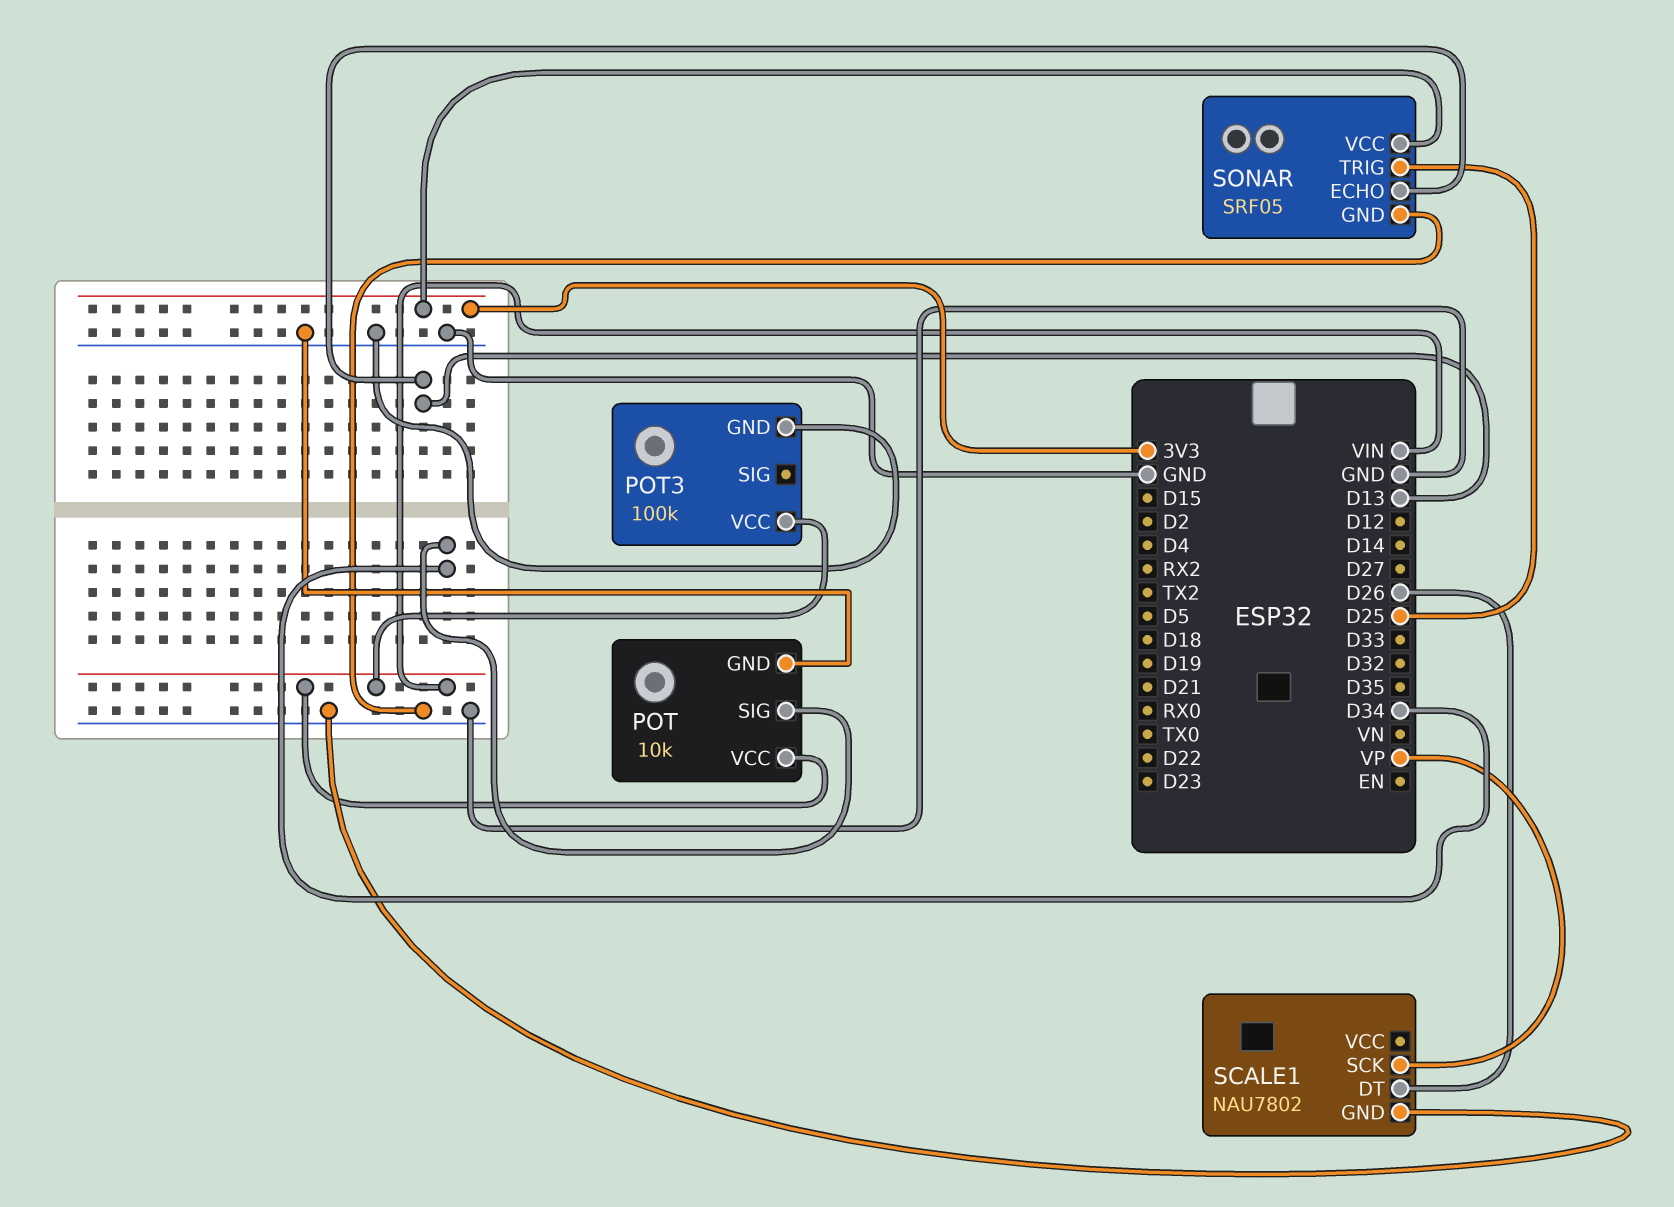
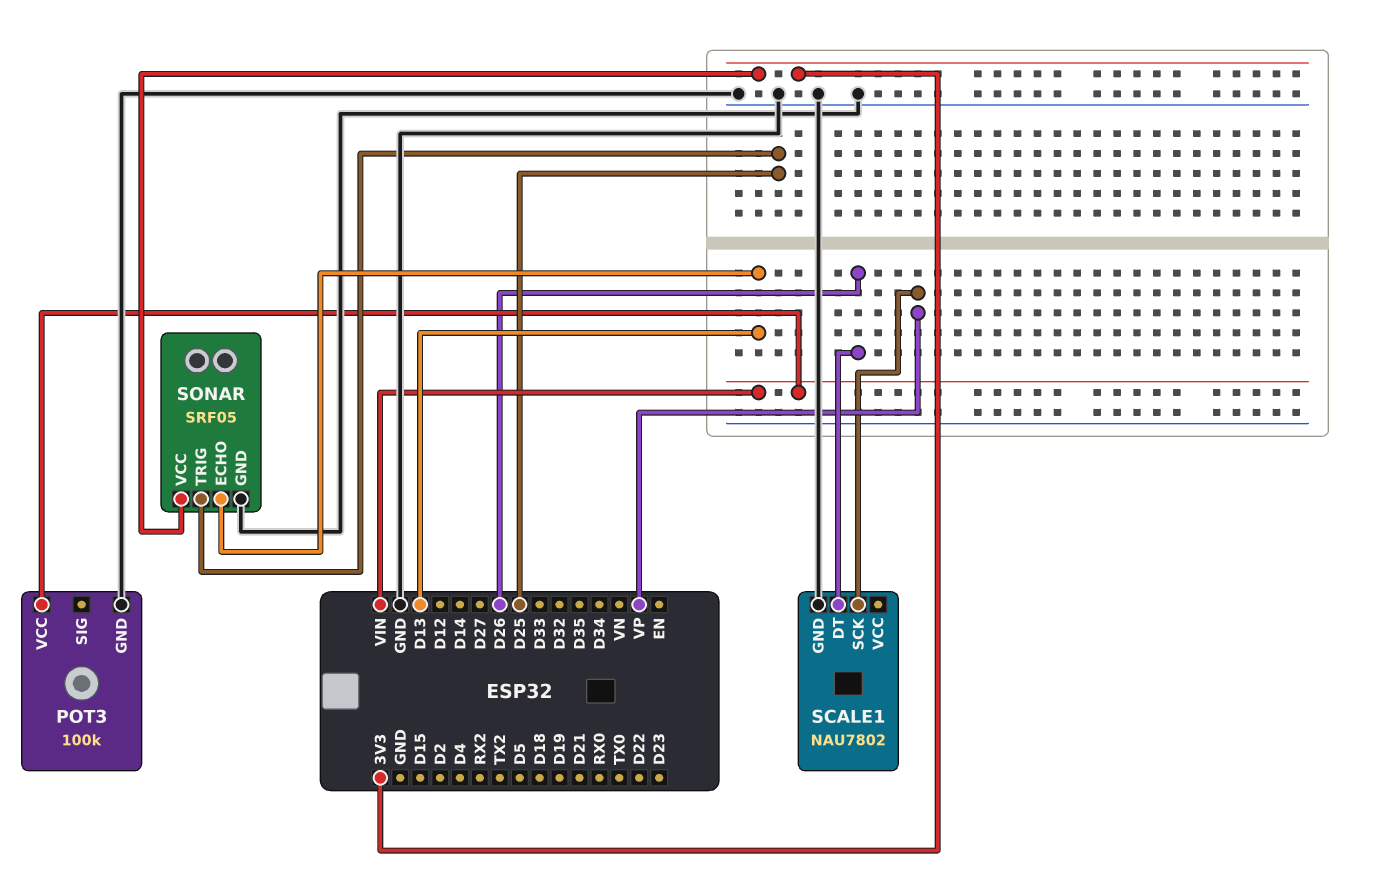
POT: 10k -> none
POT pin GND: GND -> none
POT pin SIG: D34 -> none
POT pin VCC: VIN -> none

